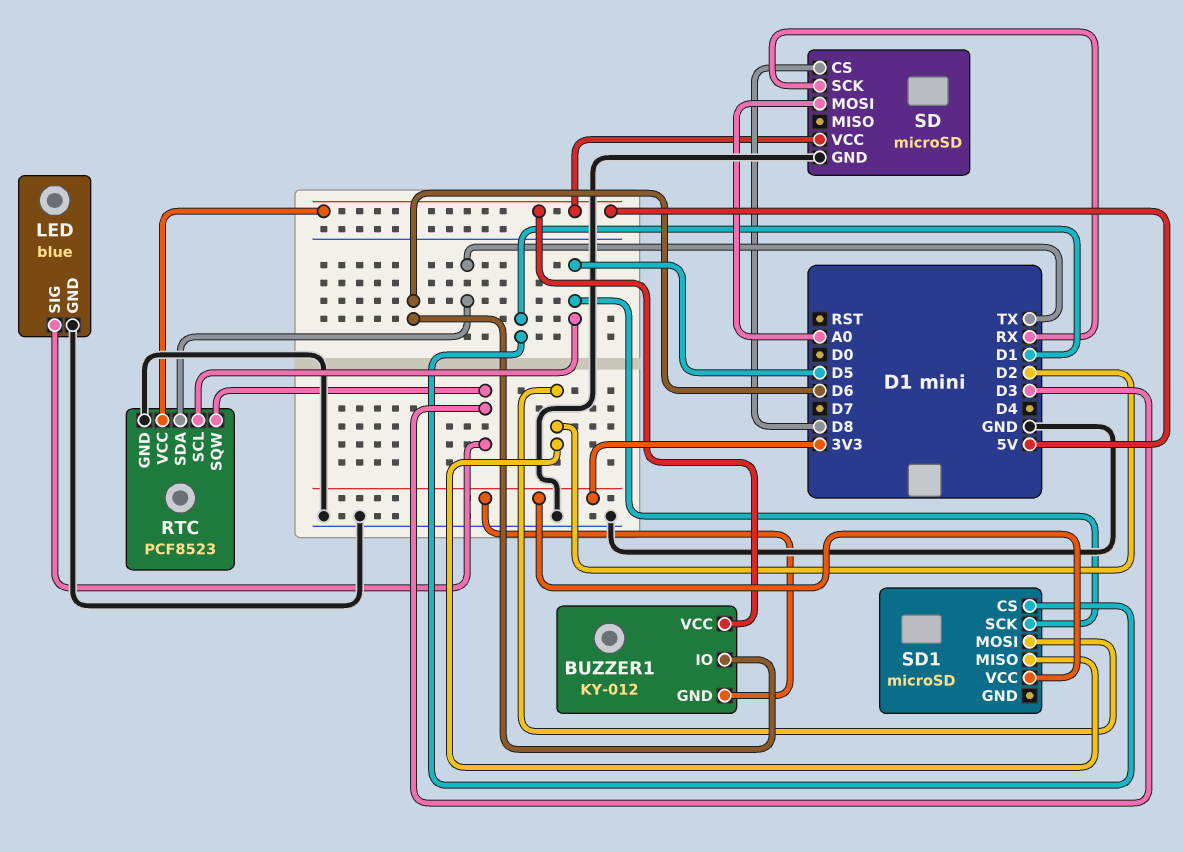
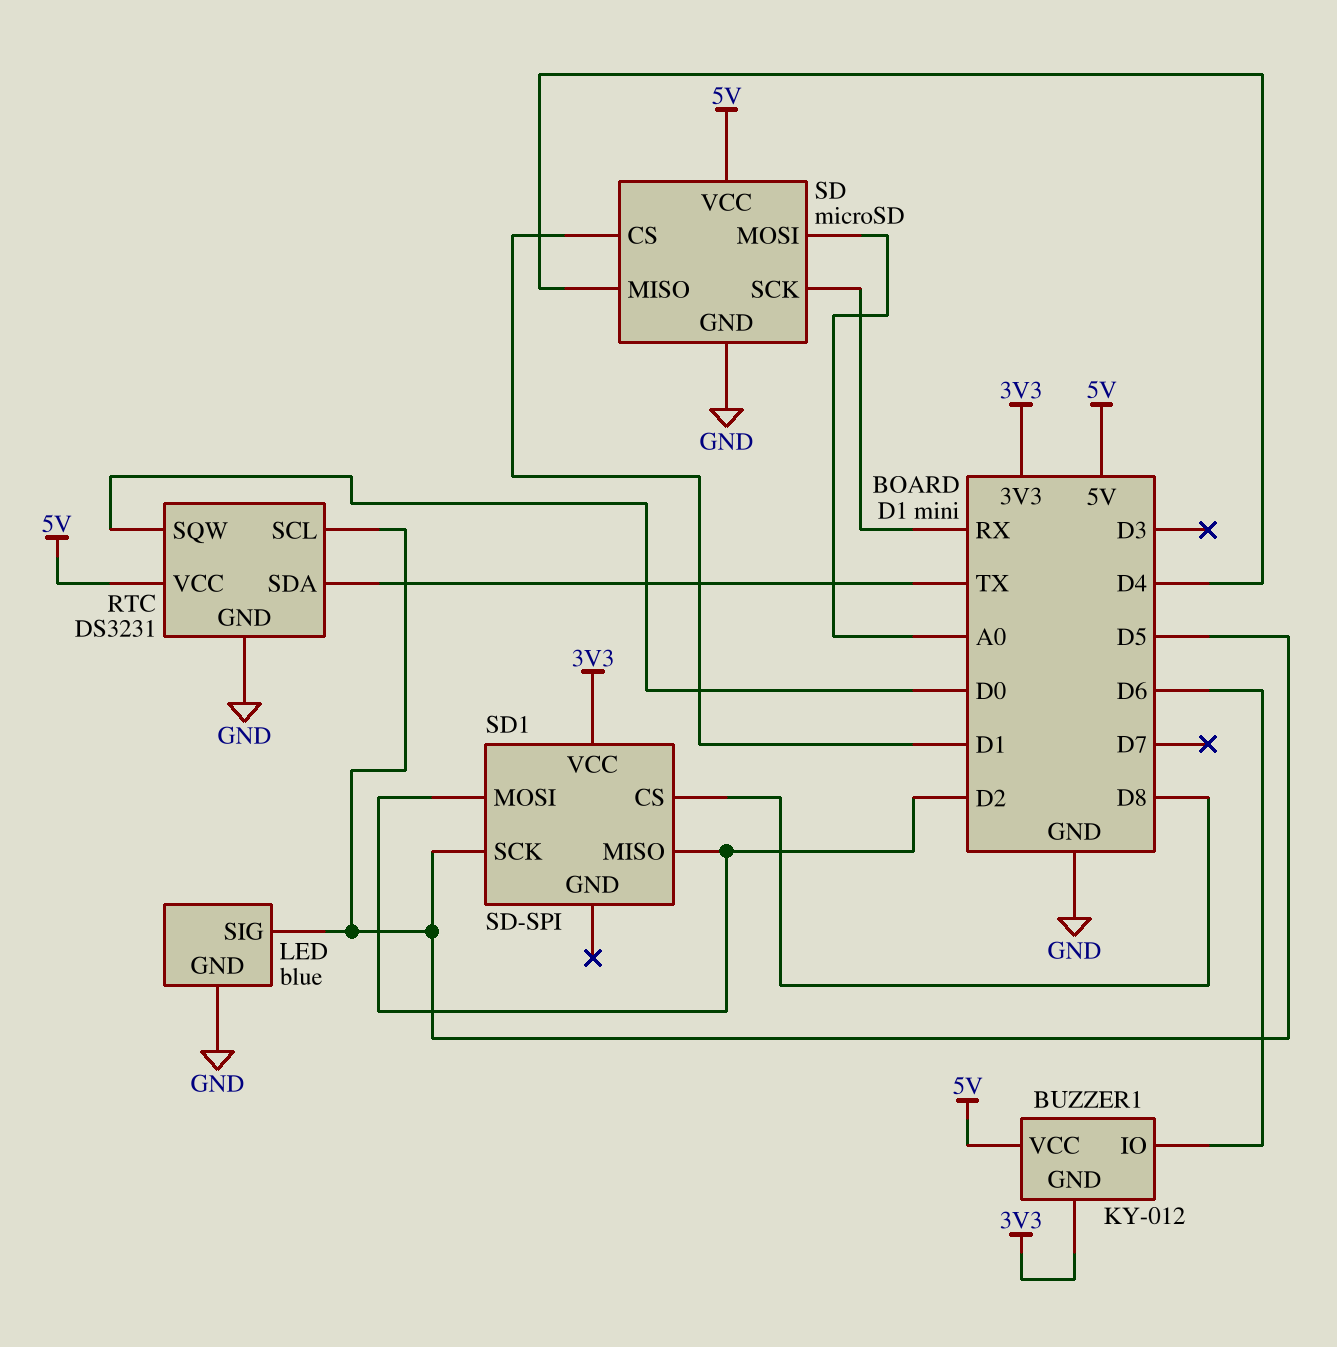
LED pin SIG: D3 -> D5
RTC: PCF8523 -> DS3231
RTC pin SQW: D3 -> D0
SD pin CS: D8 -> D1
SD pin MISO: none -> D4
SD1: microSD -> SD-SPI
SD1 pin CS: D1 -> D8

